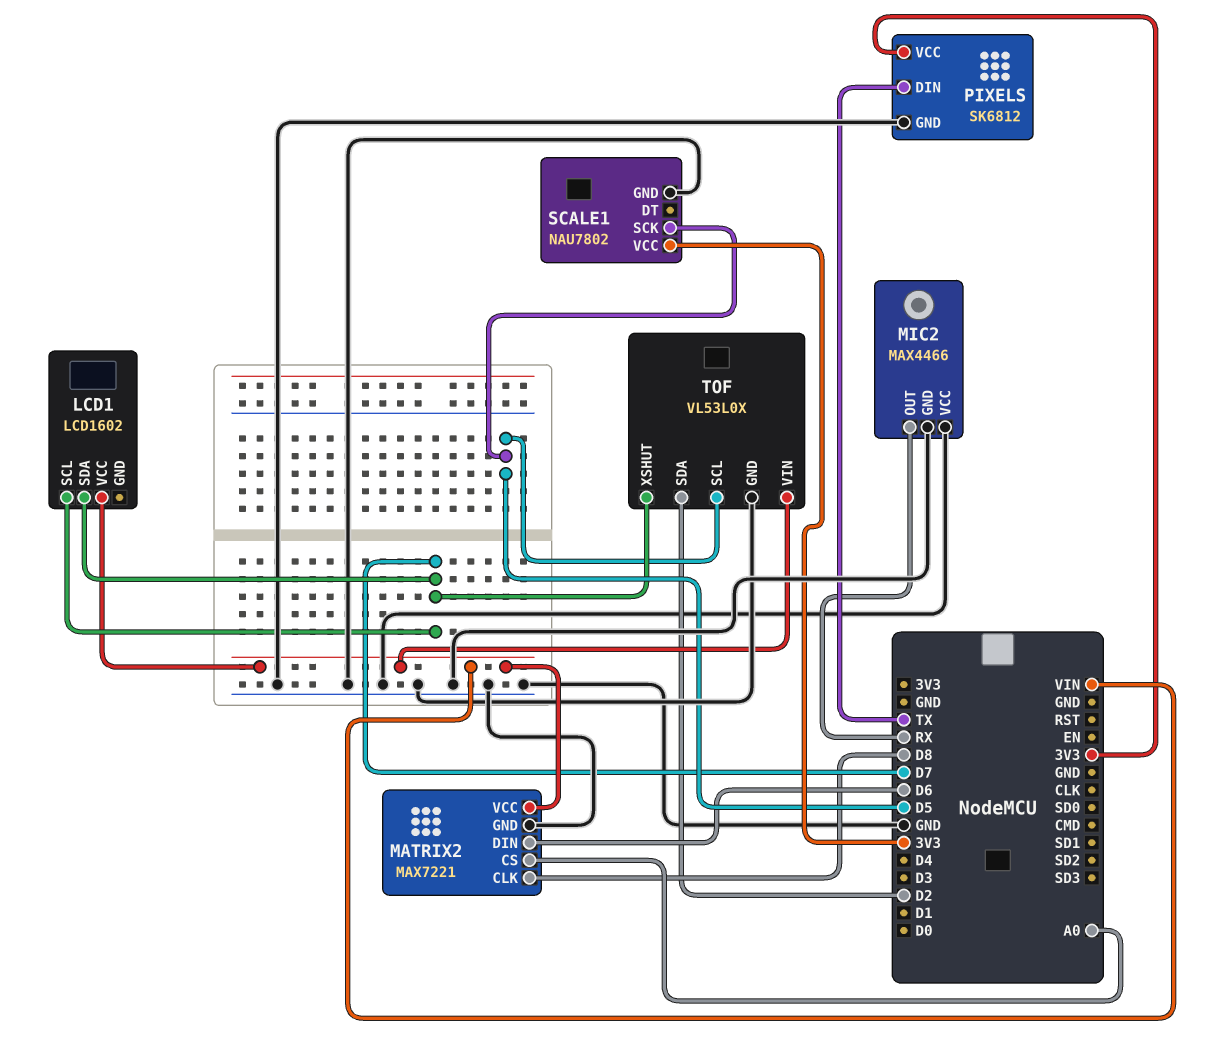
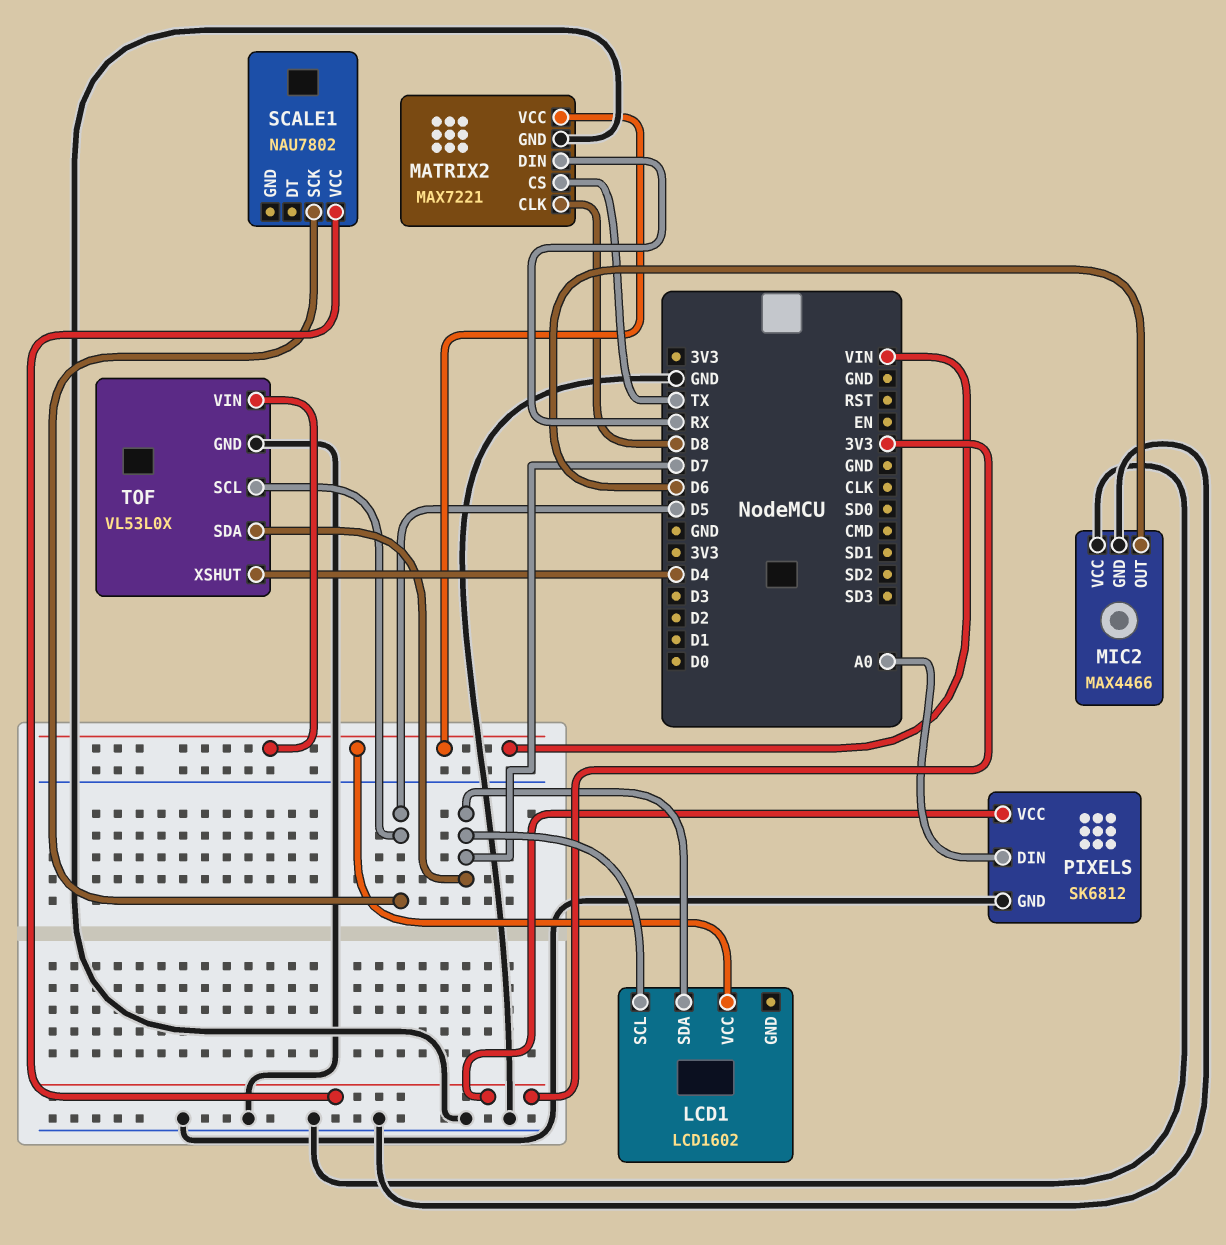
MATRIX2 pin CS: A0 -> TX
MATRIX2 pin DIN: D6 -> RX
MIC2 pin OUT: RX -> D6
PIXELS pin DIN: TX -> A0
SCALE1 pin GND: GND -> none
TOF pin SDA: D2 -> D7
TOF pin XSHUT: D7 -> D4

